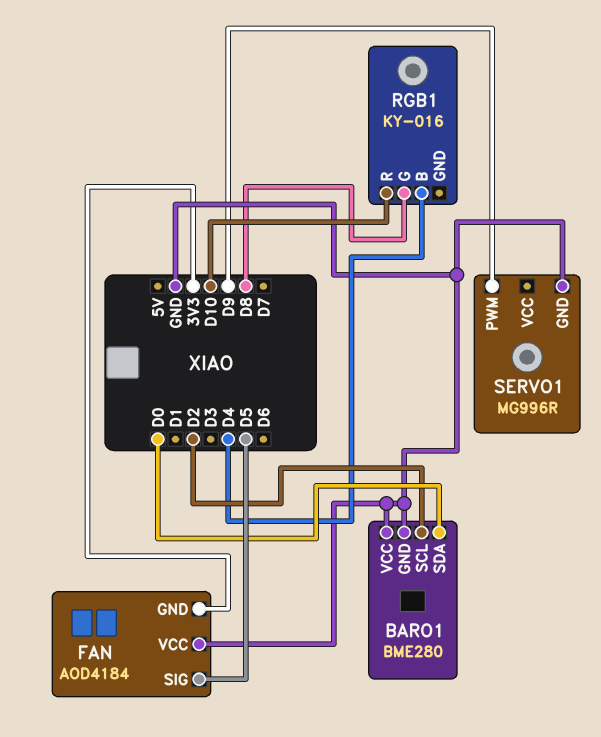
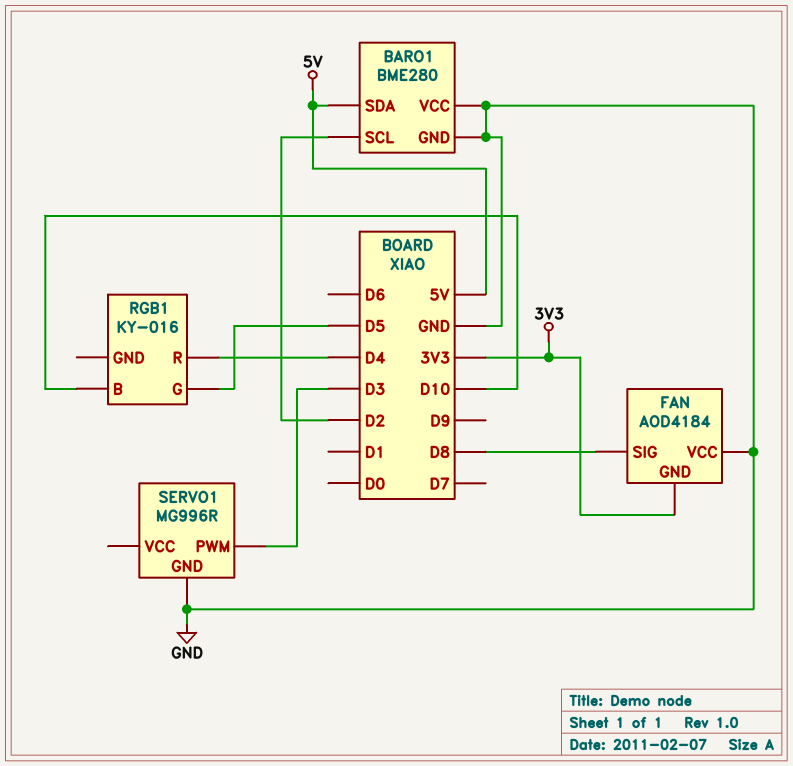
BARO1 pin SDA: D0 -> 5V
FAN pin SIG: D5 -> D8
RGB1 pin B: D4 -> D10
RGB1 pin G: D8 -> D5
RGB1 pin R: D10 -> D4
SERVO1 pin PWM: D9 -> D3

